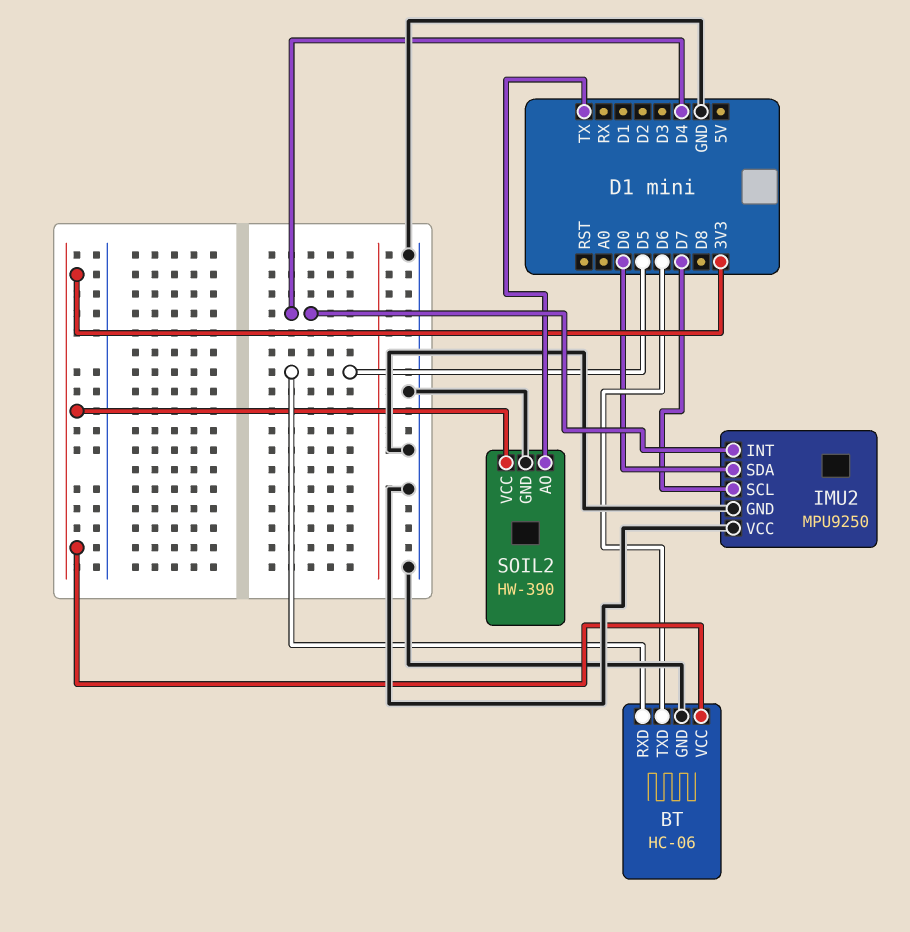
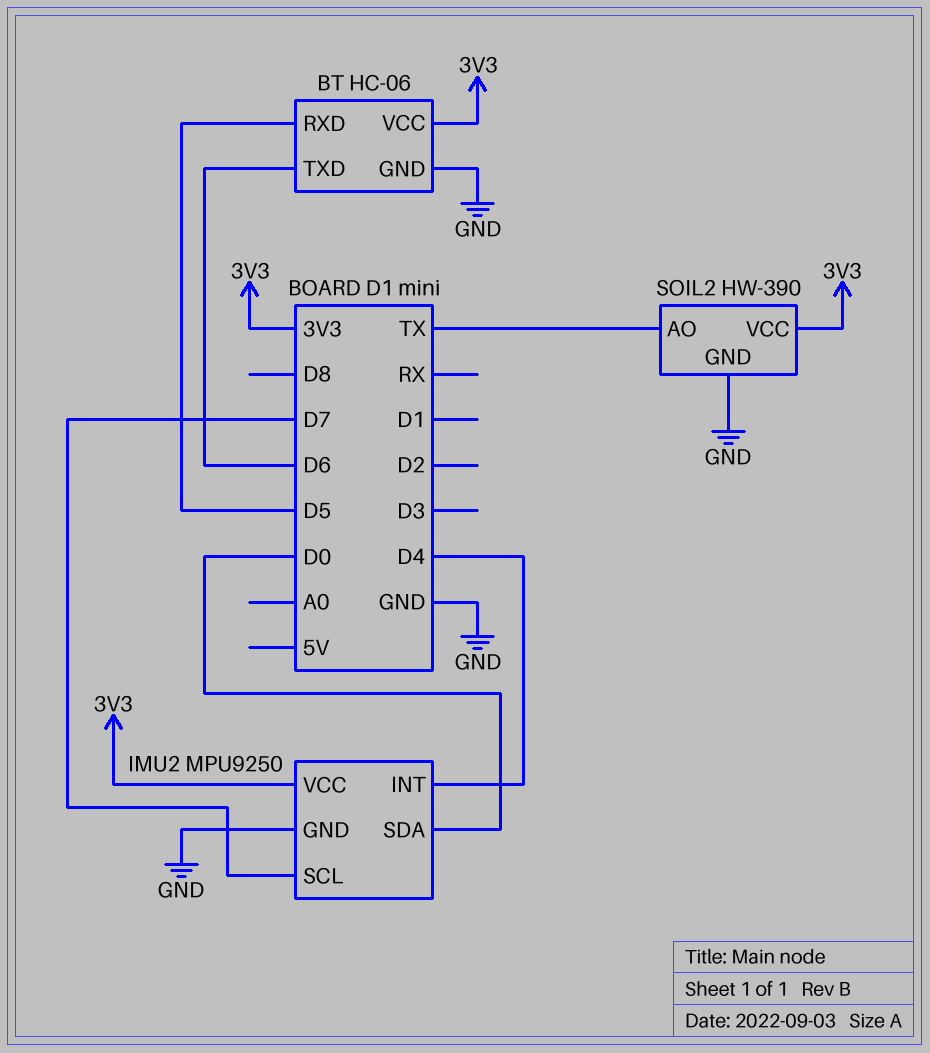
IMU2 pin VCC: GND -> 3V3

